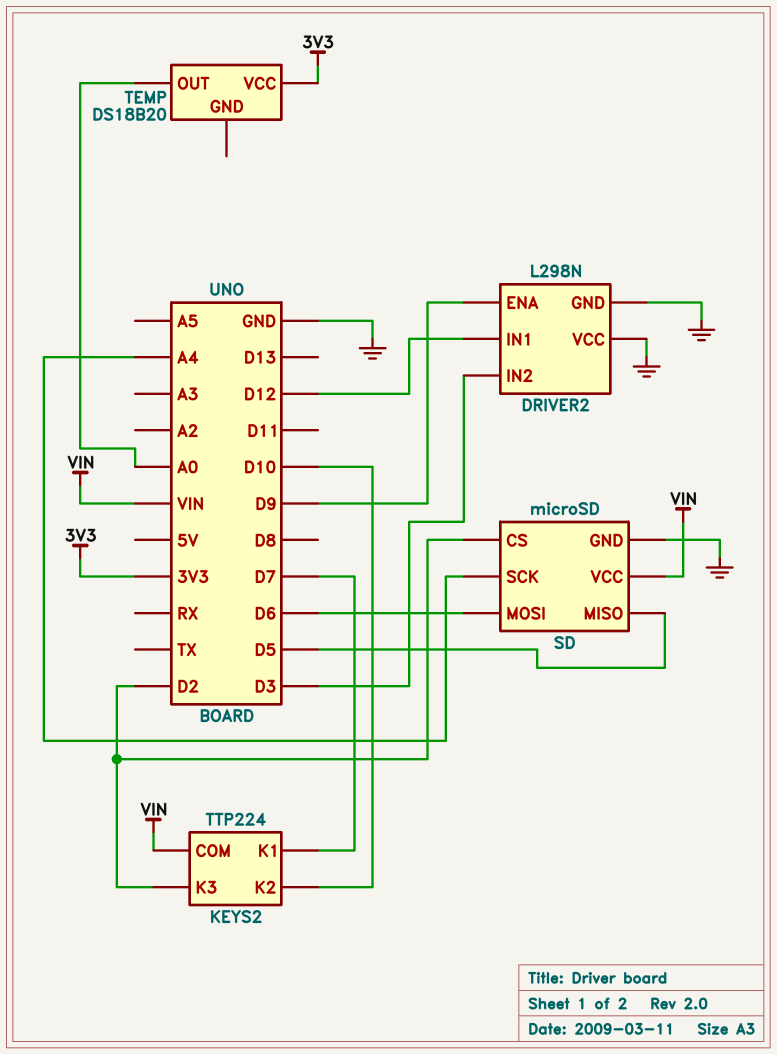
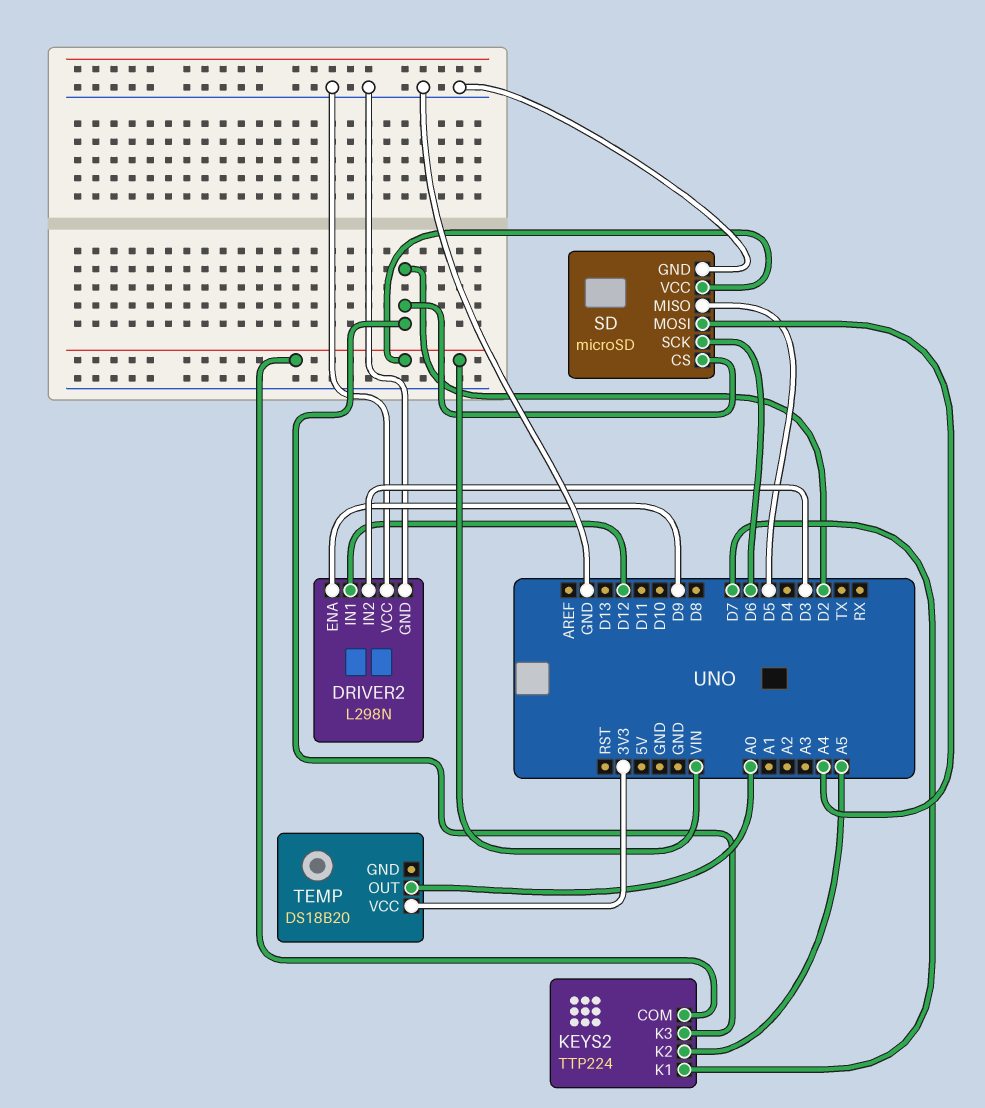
KEYS2 pin K2: D10 -> A5
SD pin MOSI: D6 -> A4
SD pin SCK: A4 -> D6

